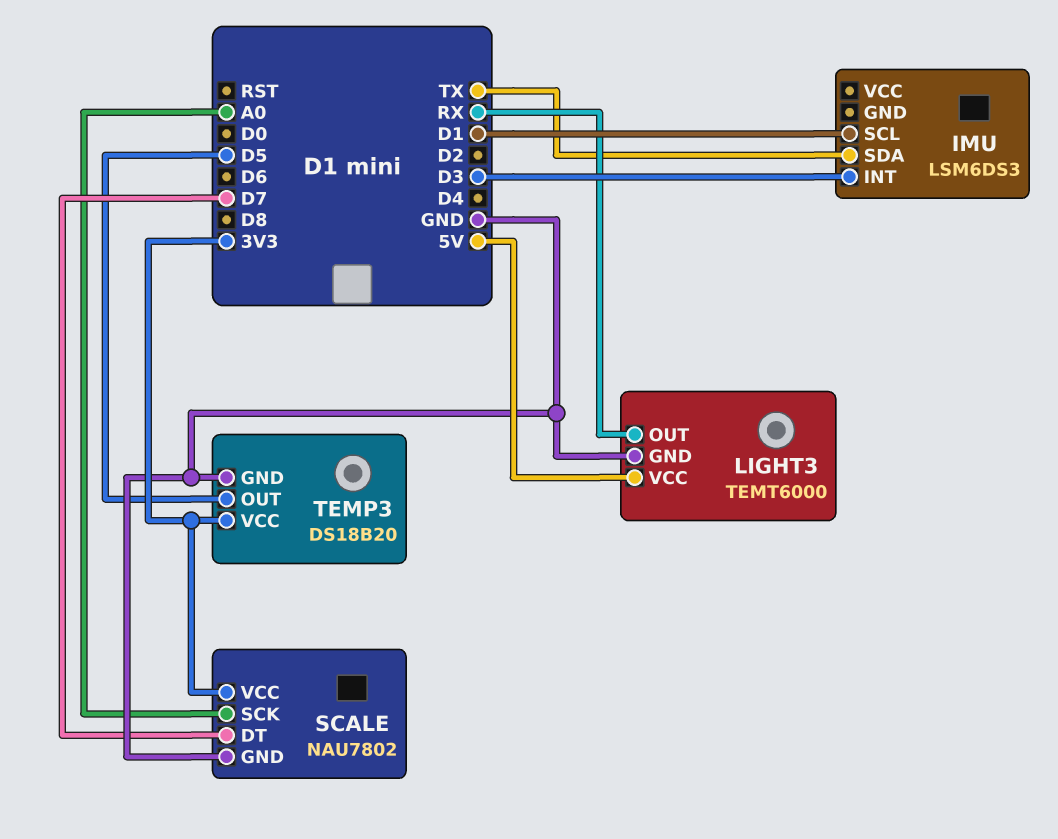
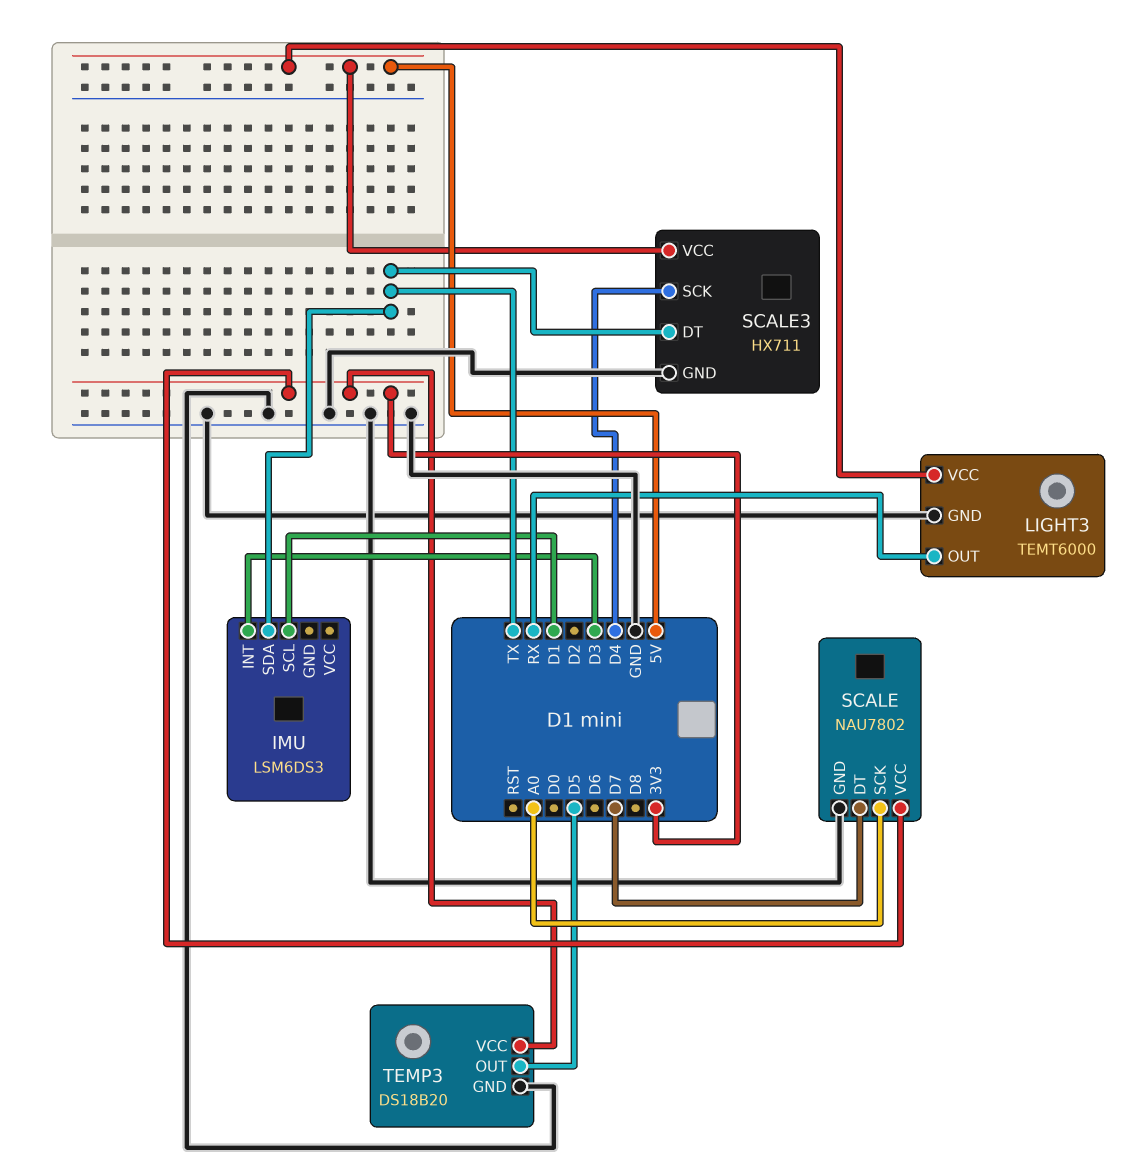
SCALE3: none -> HX711
SCALE3 pin DT: none -> TX
SCALE3 pin GND: none -> GND
SCALE3 pin SCK: none -> D4
SCALE3 pin VCC: none -> 5V

